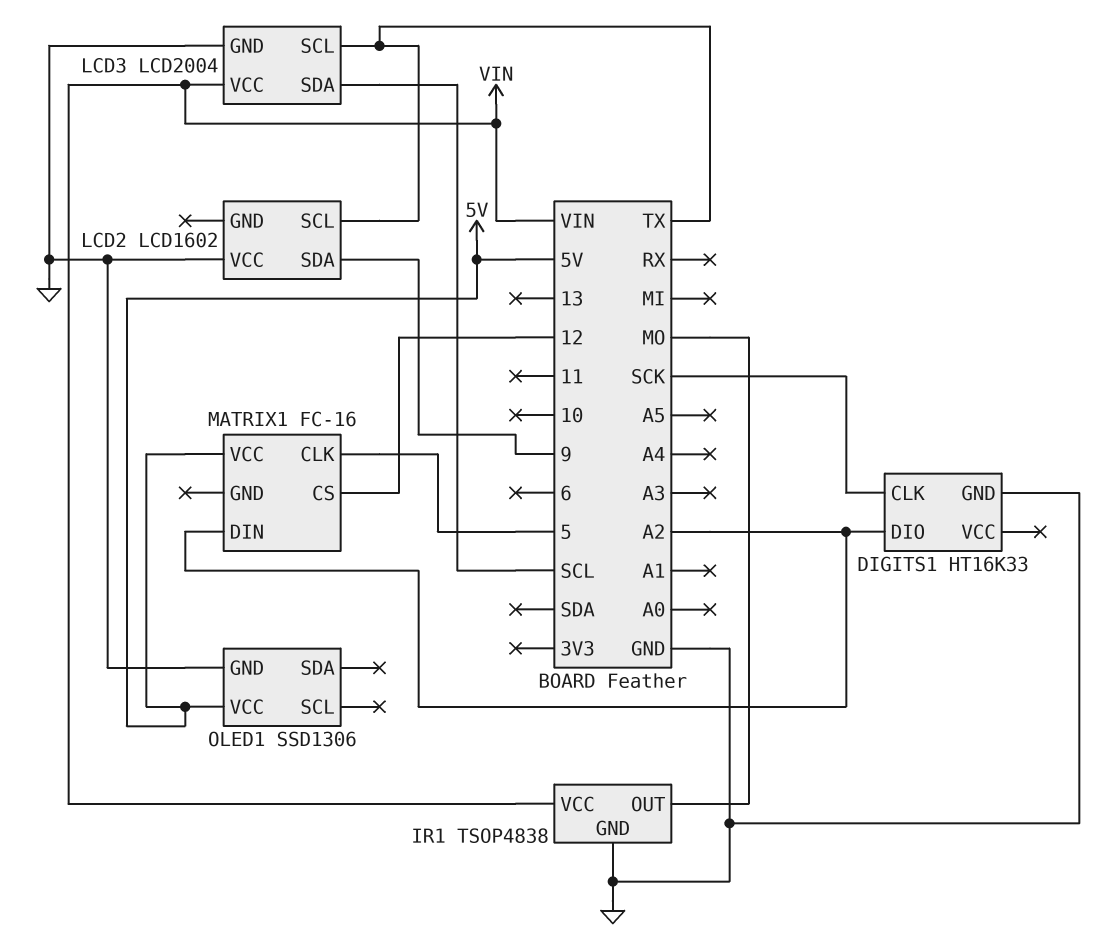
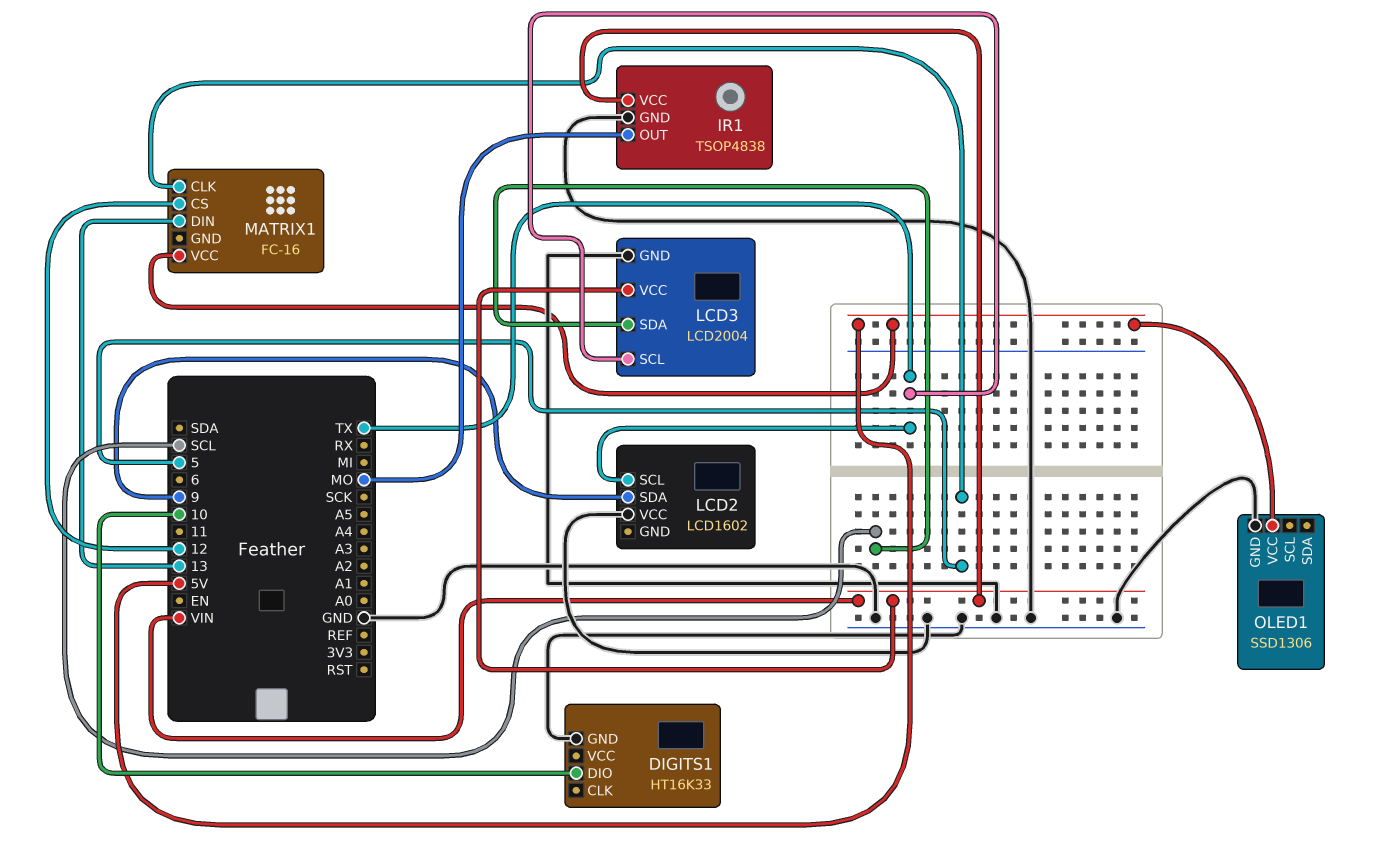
DIGITS1 pin CLK: SCK -> none
DIGITS1 pin DIO: A2 -> 10
MATRIX1 pin DIN: A2 -> 13

